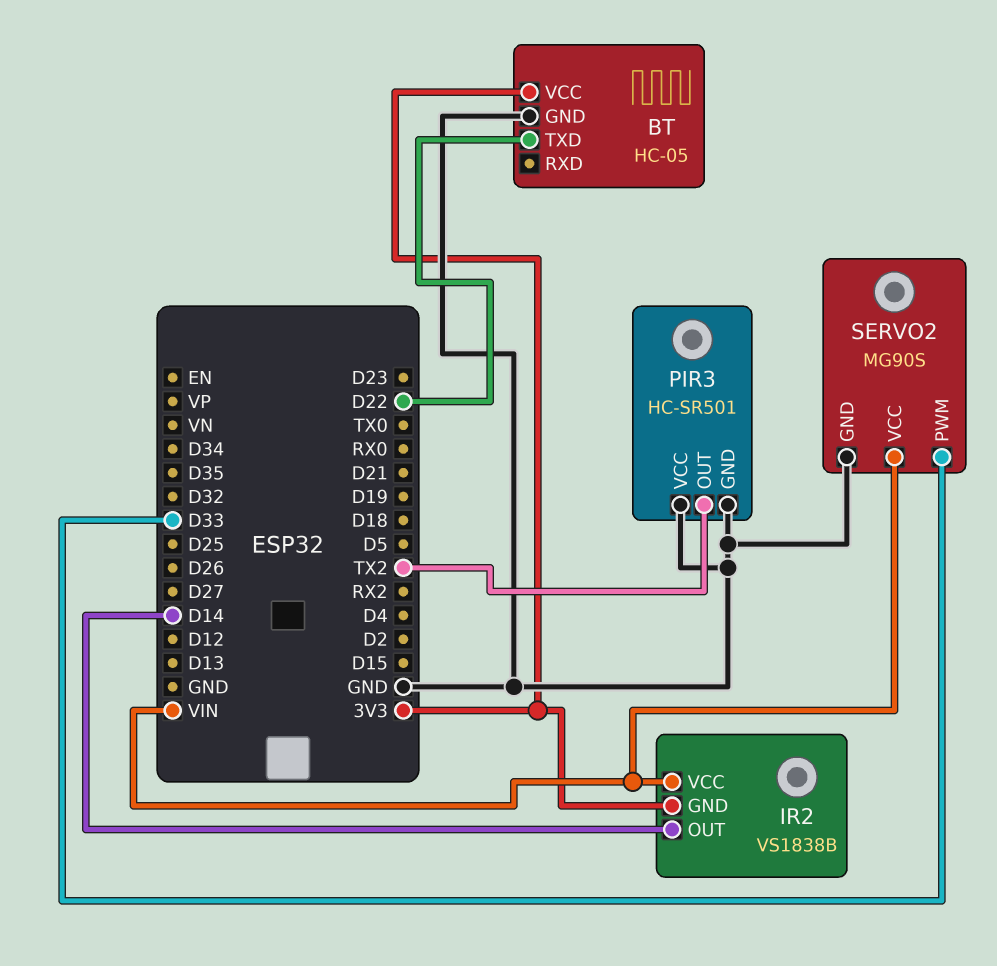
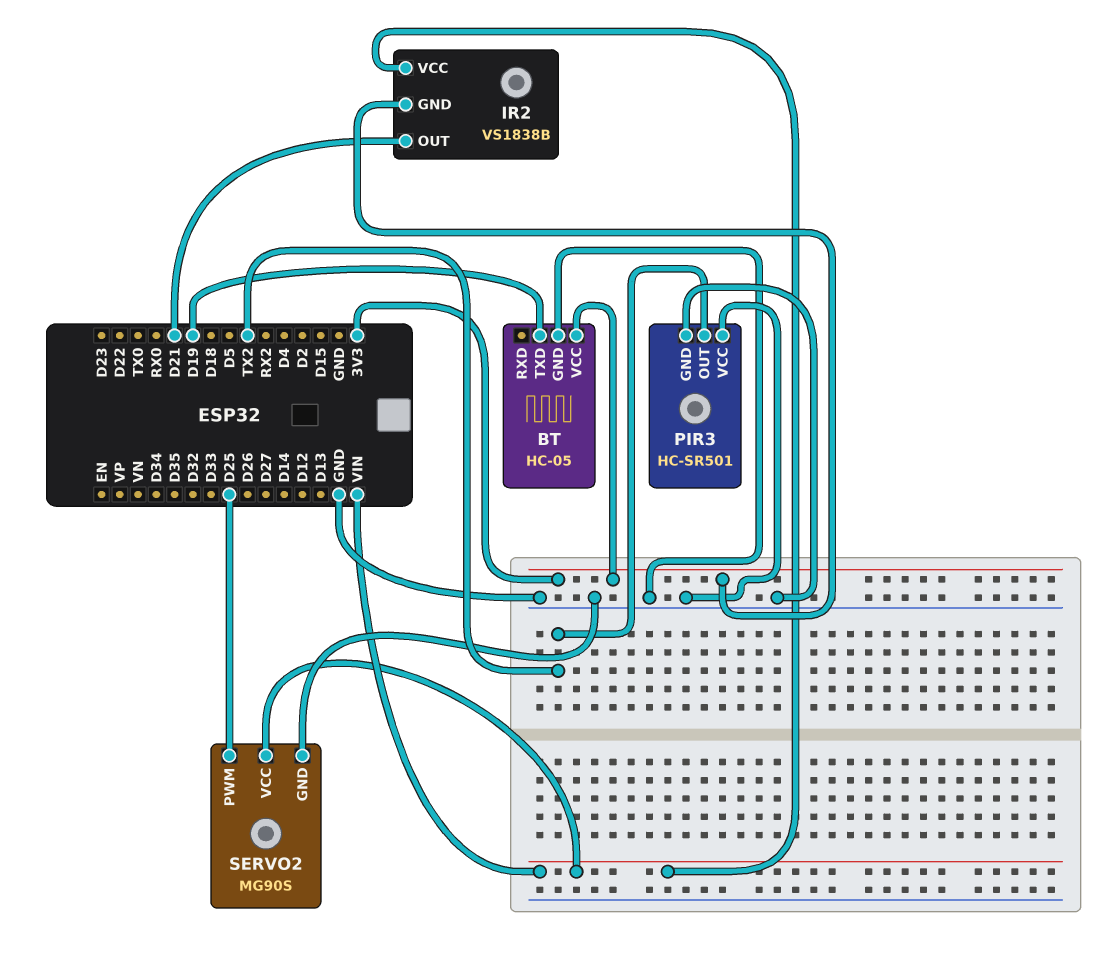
BT pin TXD: D22 -> D19
IR2 pin OUT: D14 -> D21
SERVO2 pin PWM: D33 -> D25

